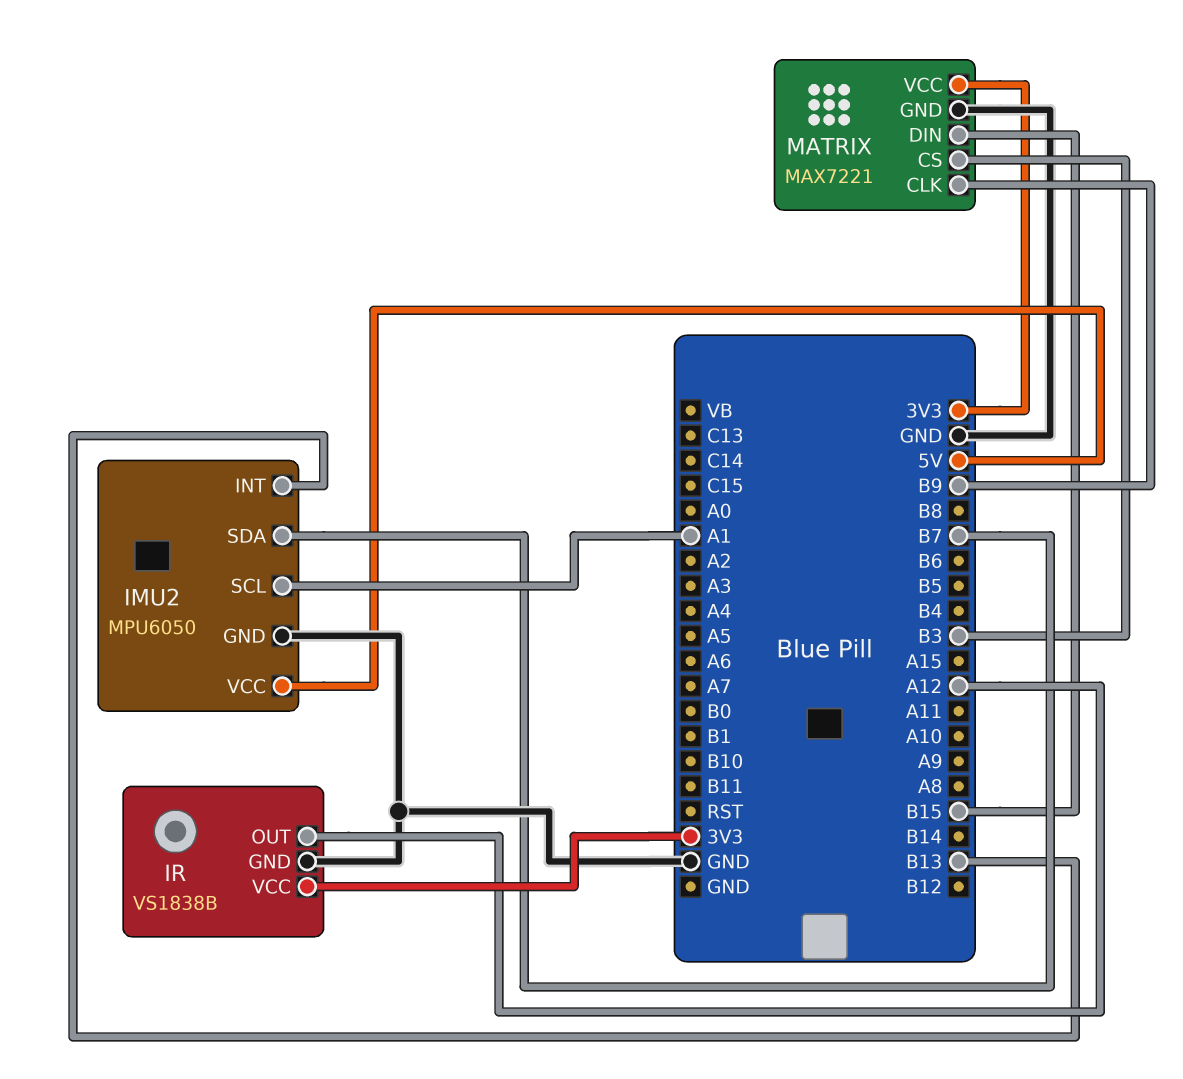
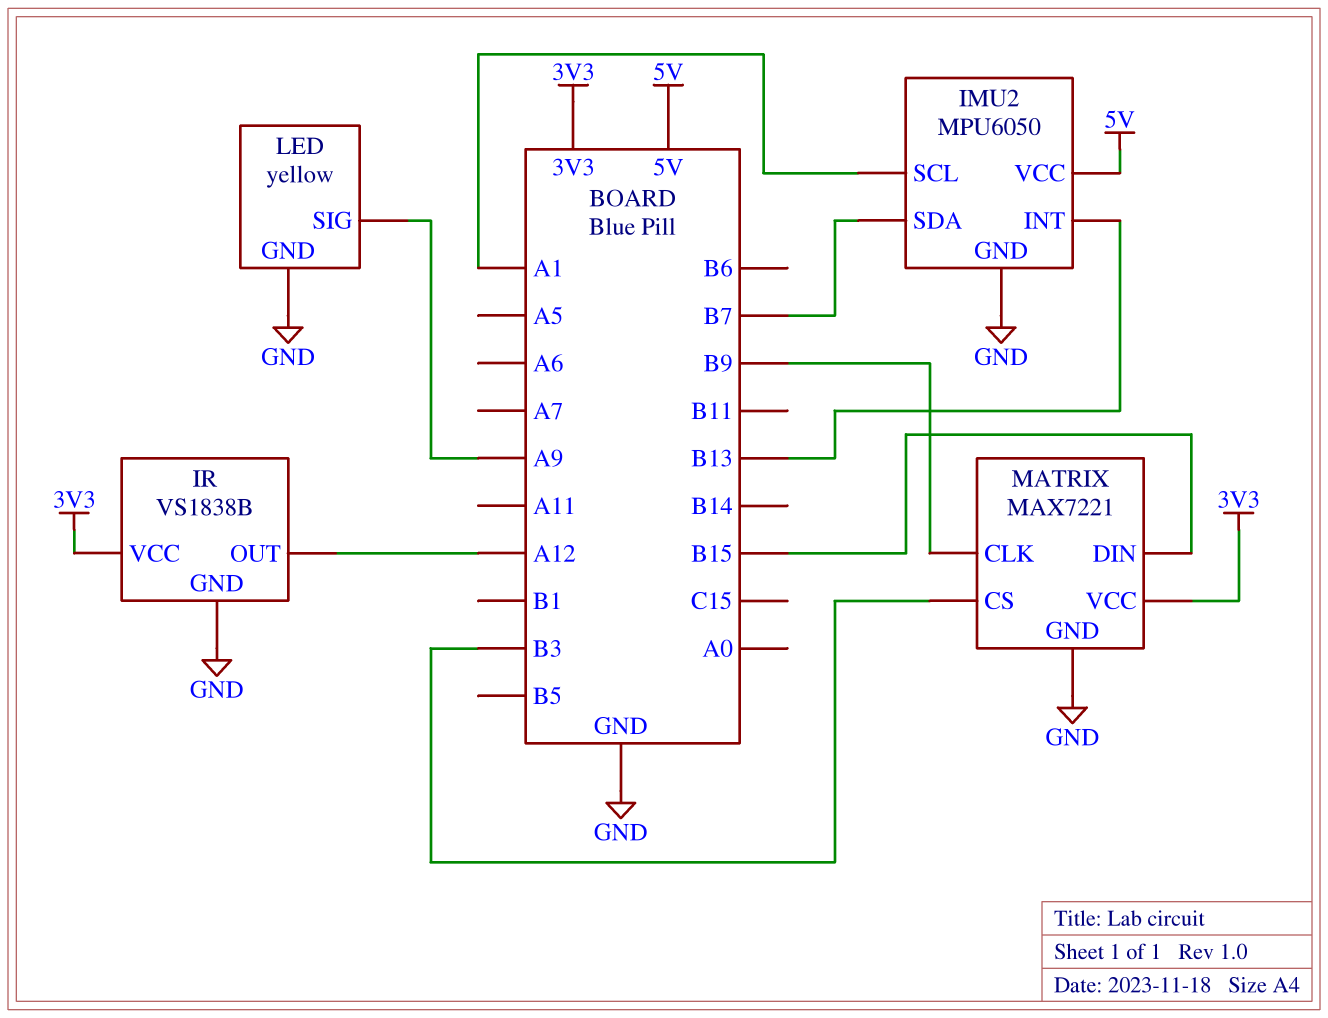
LED: none -> yellow
LED pin GND: none -> GND
LED pin SIG: none -> A9

